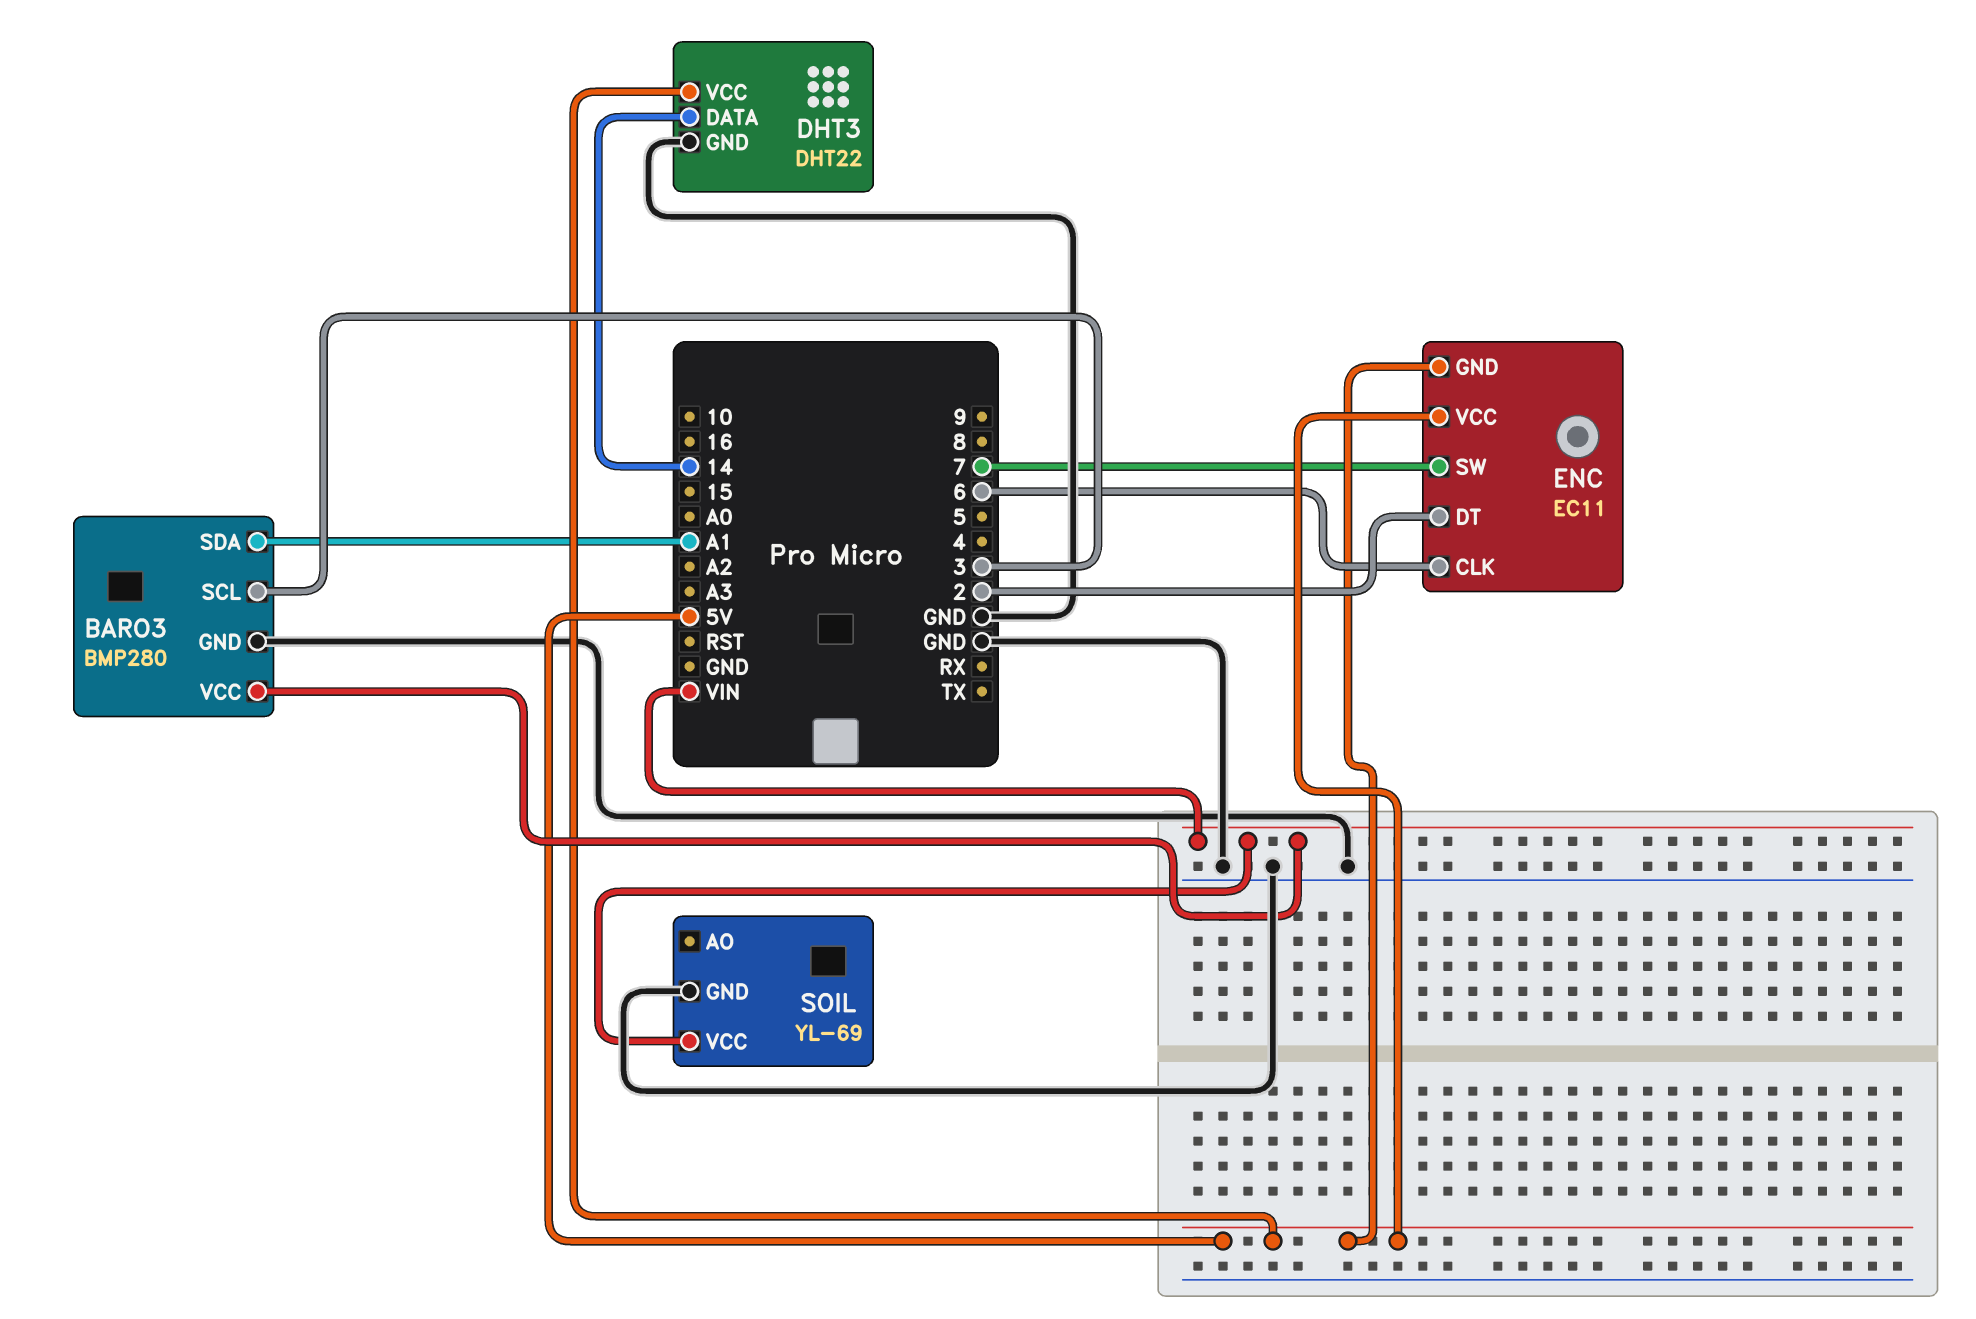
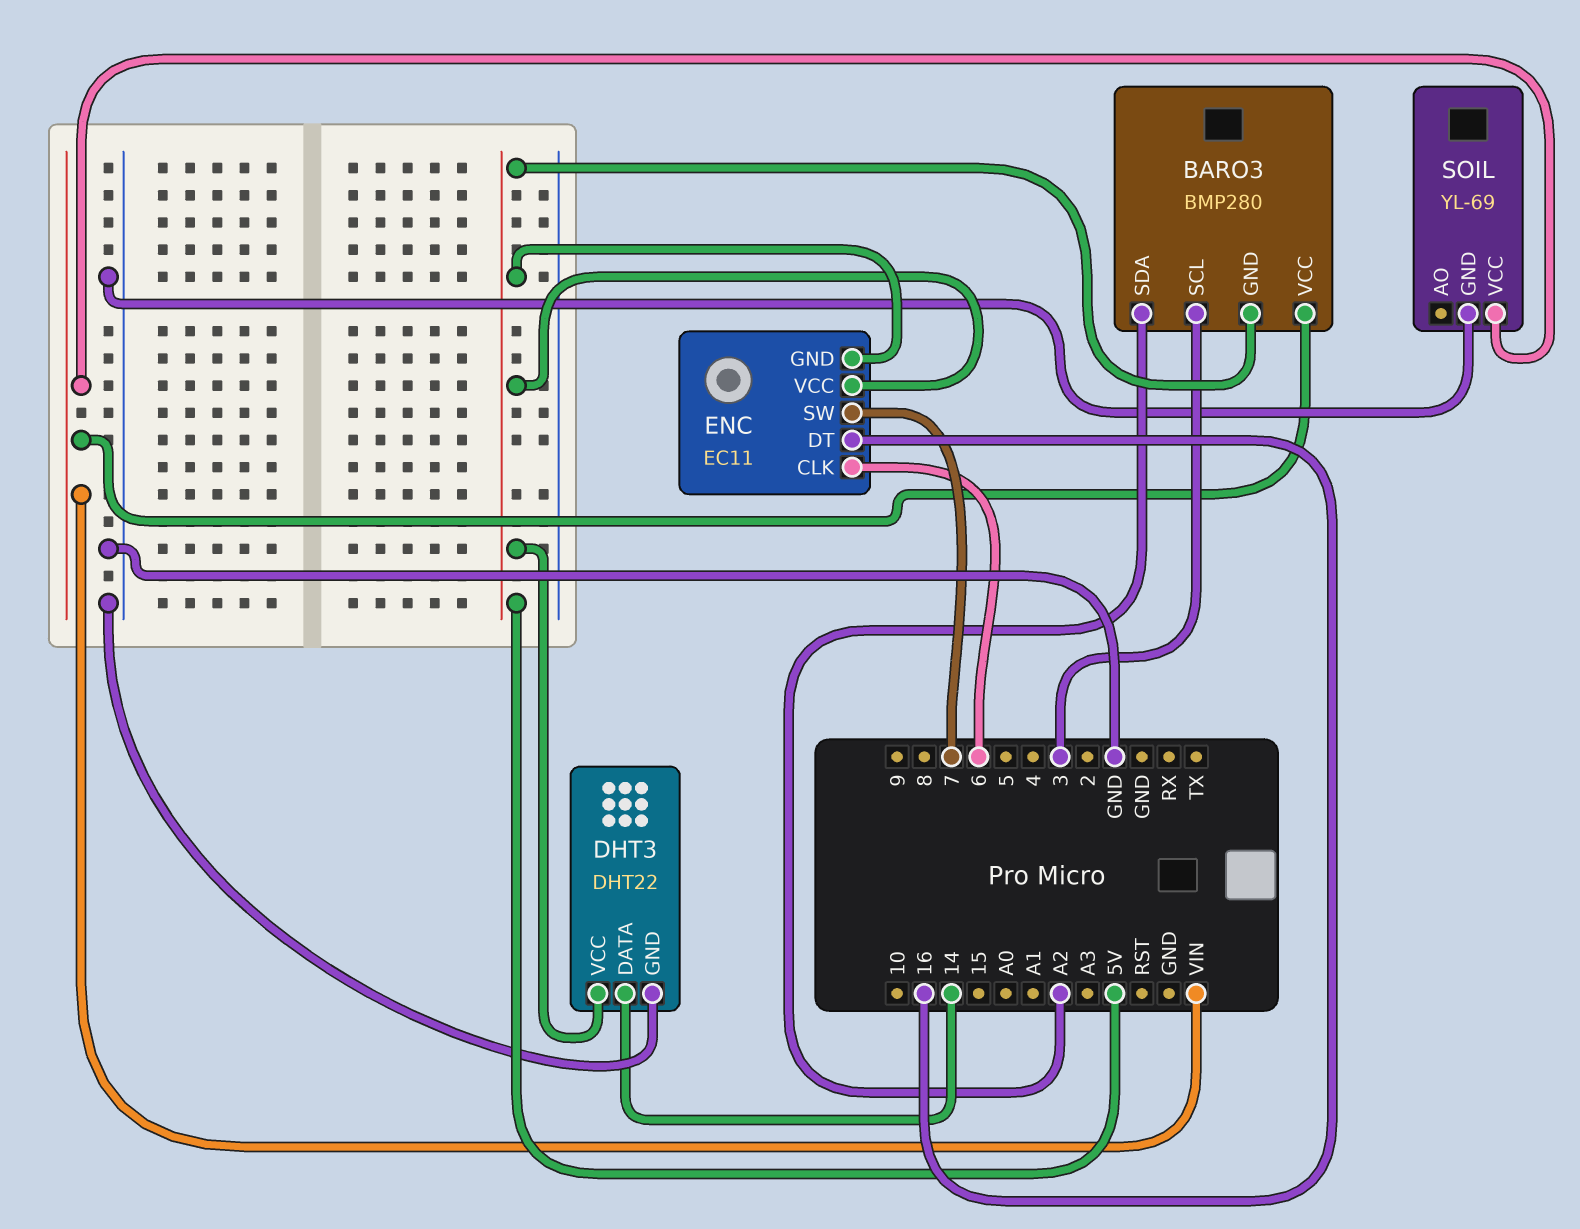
BARO3 pin GND: GND -> 5V
BARO3 pin SDA: A1 -> A2
ENC pin DT: 2 -> 16

